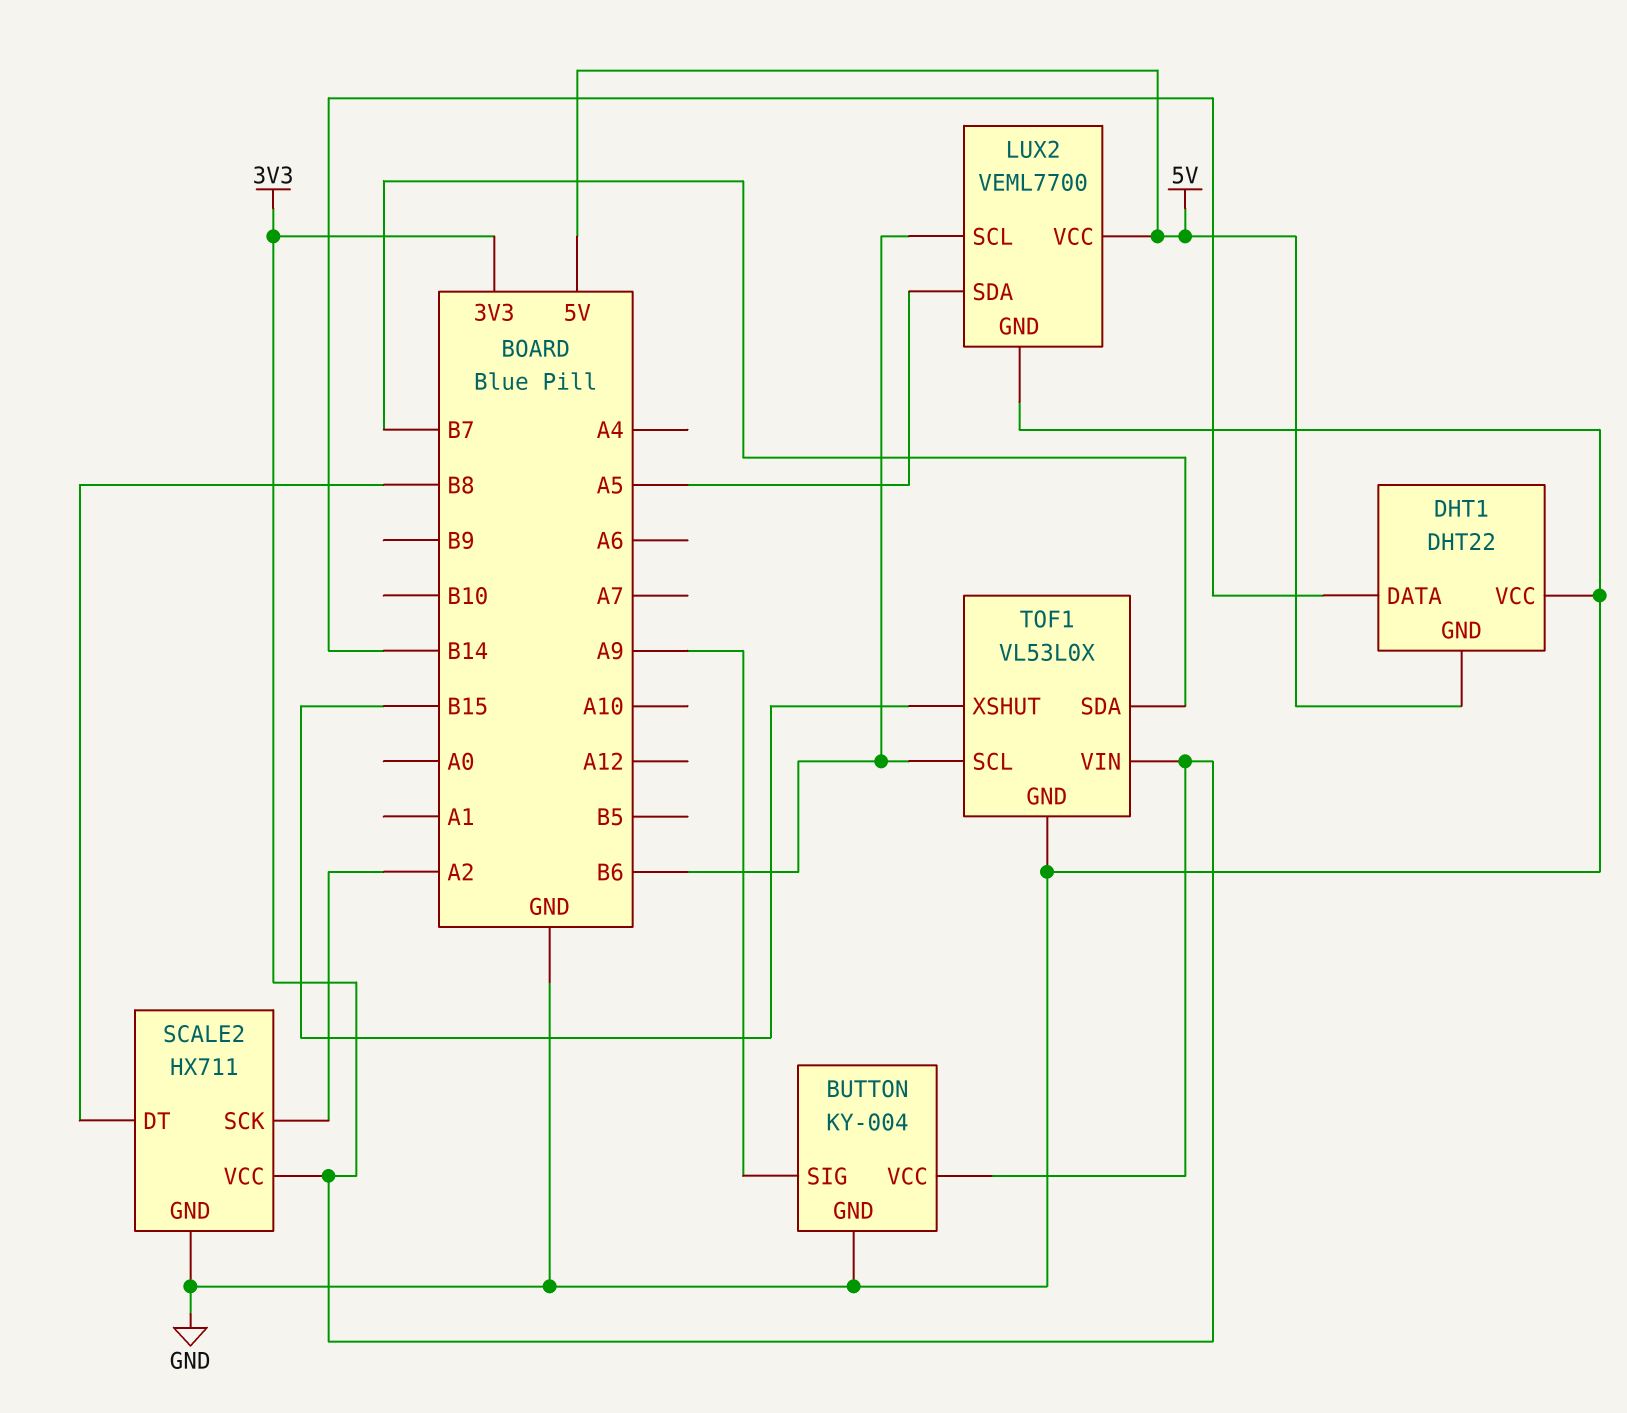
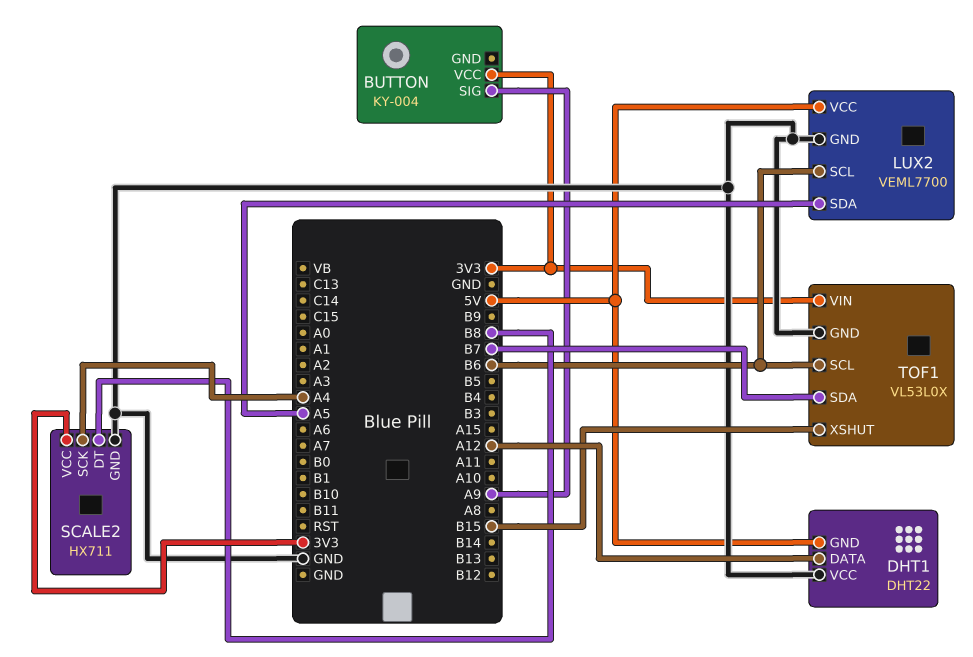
BUTTON pin GND: GND -> none
DHT1 pin DATA: B14 -> A12
SCALE2 pin SCK: A2 -> A4

